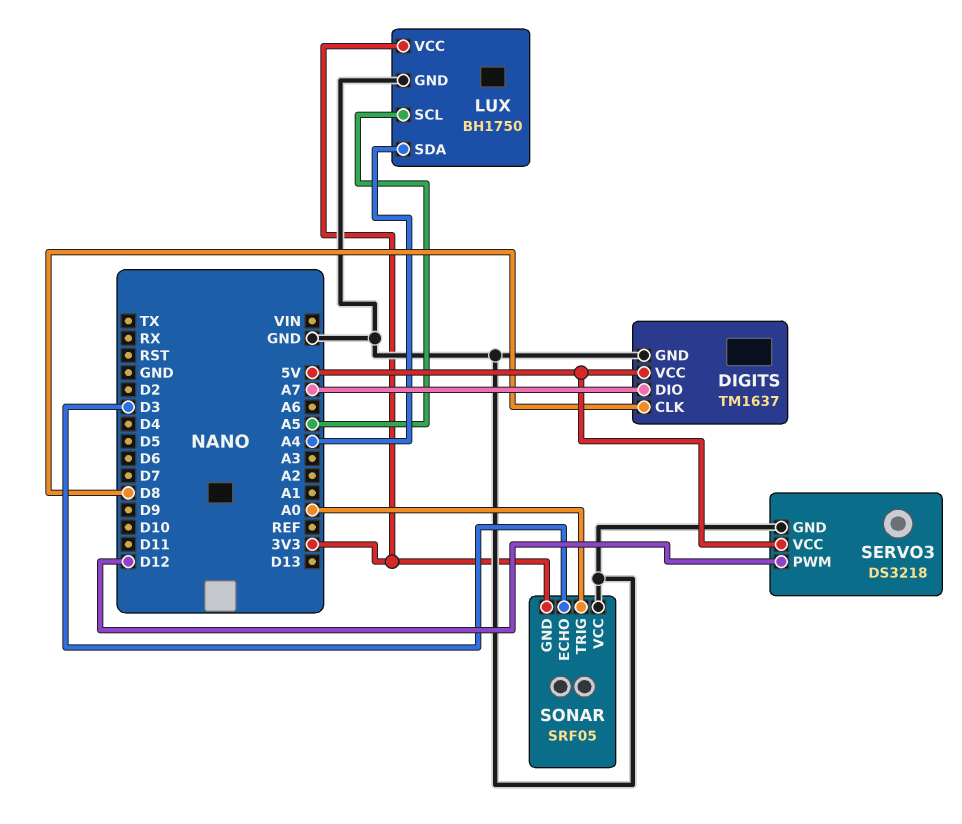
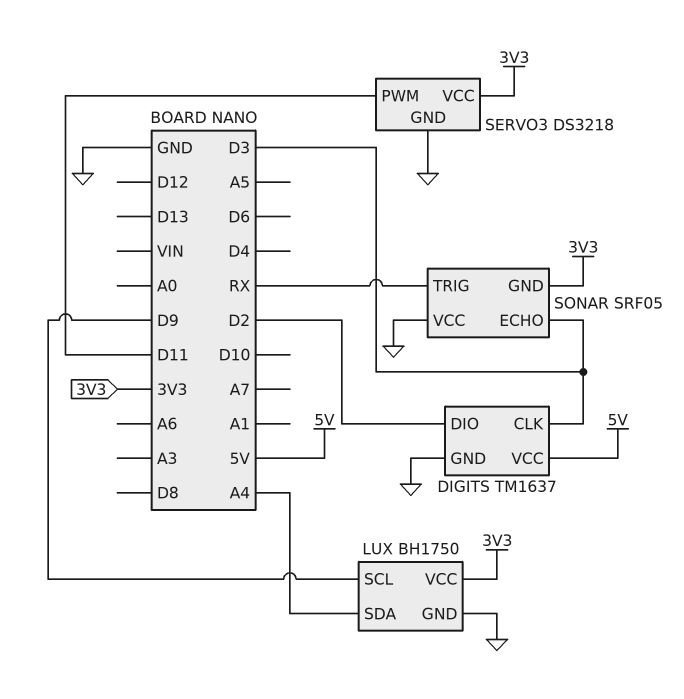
DIGITS pin CLK: D8 -> D3
DIGITS pin DIO: A7 -> D2
LUX pin SCL: A5 -> D9
SERVO3 pin PWM: D12 -> D11
SERVO3 pin VCC: 5V -> 3V3
SONAR pin TRIG: A0 -> RX

